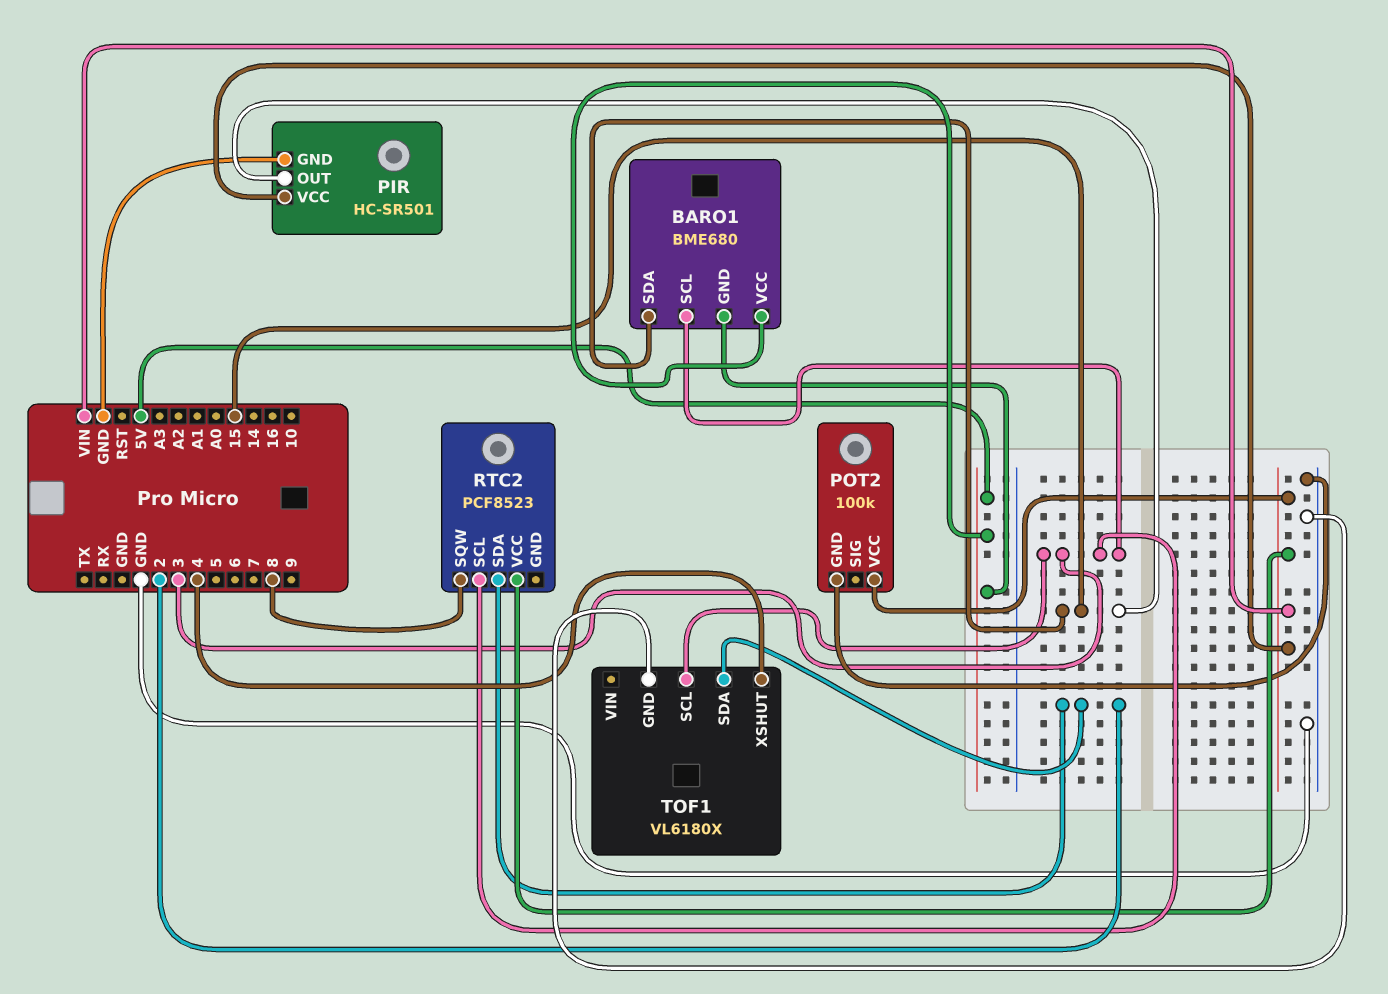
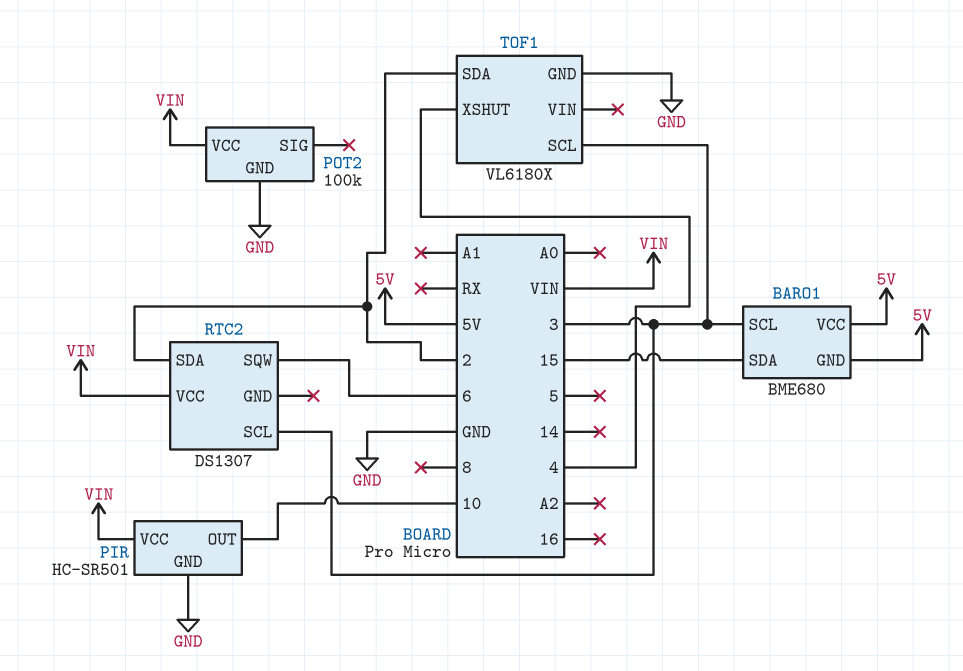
PIR pin OUT: 15 -> 10
RTC2: PCF8523 -> DS1307
RTC2 pin SQW: 8 -> 6

